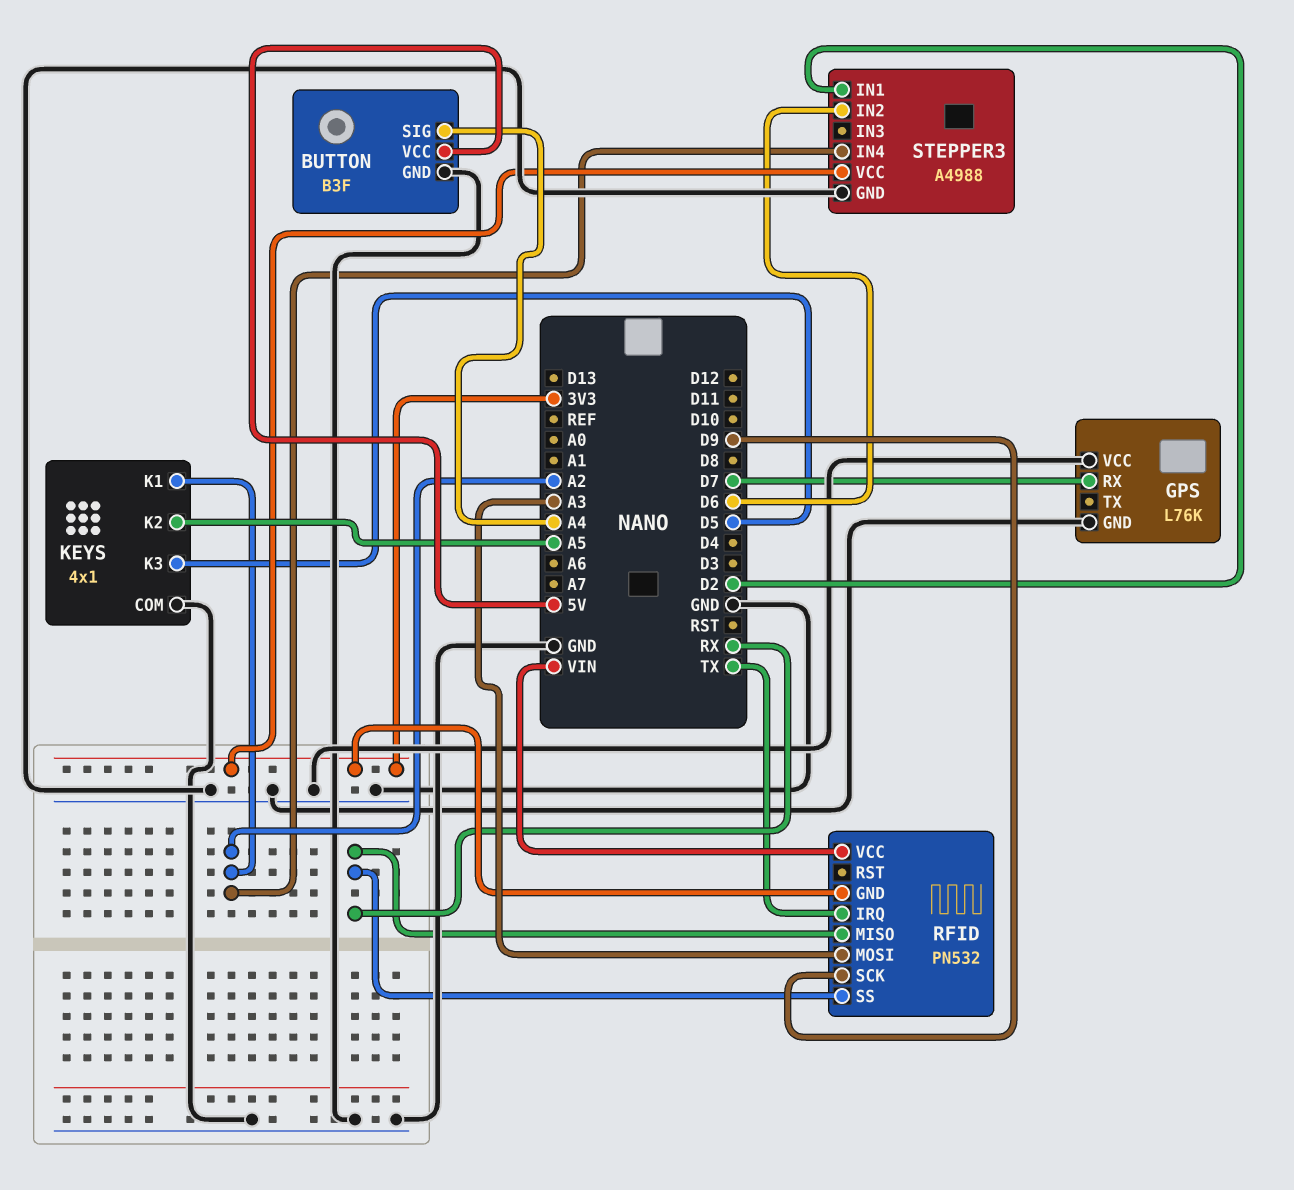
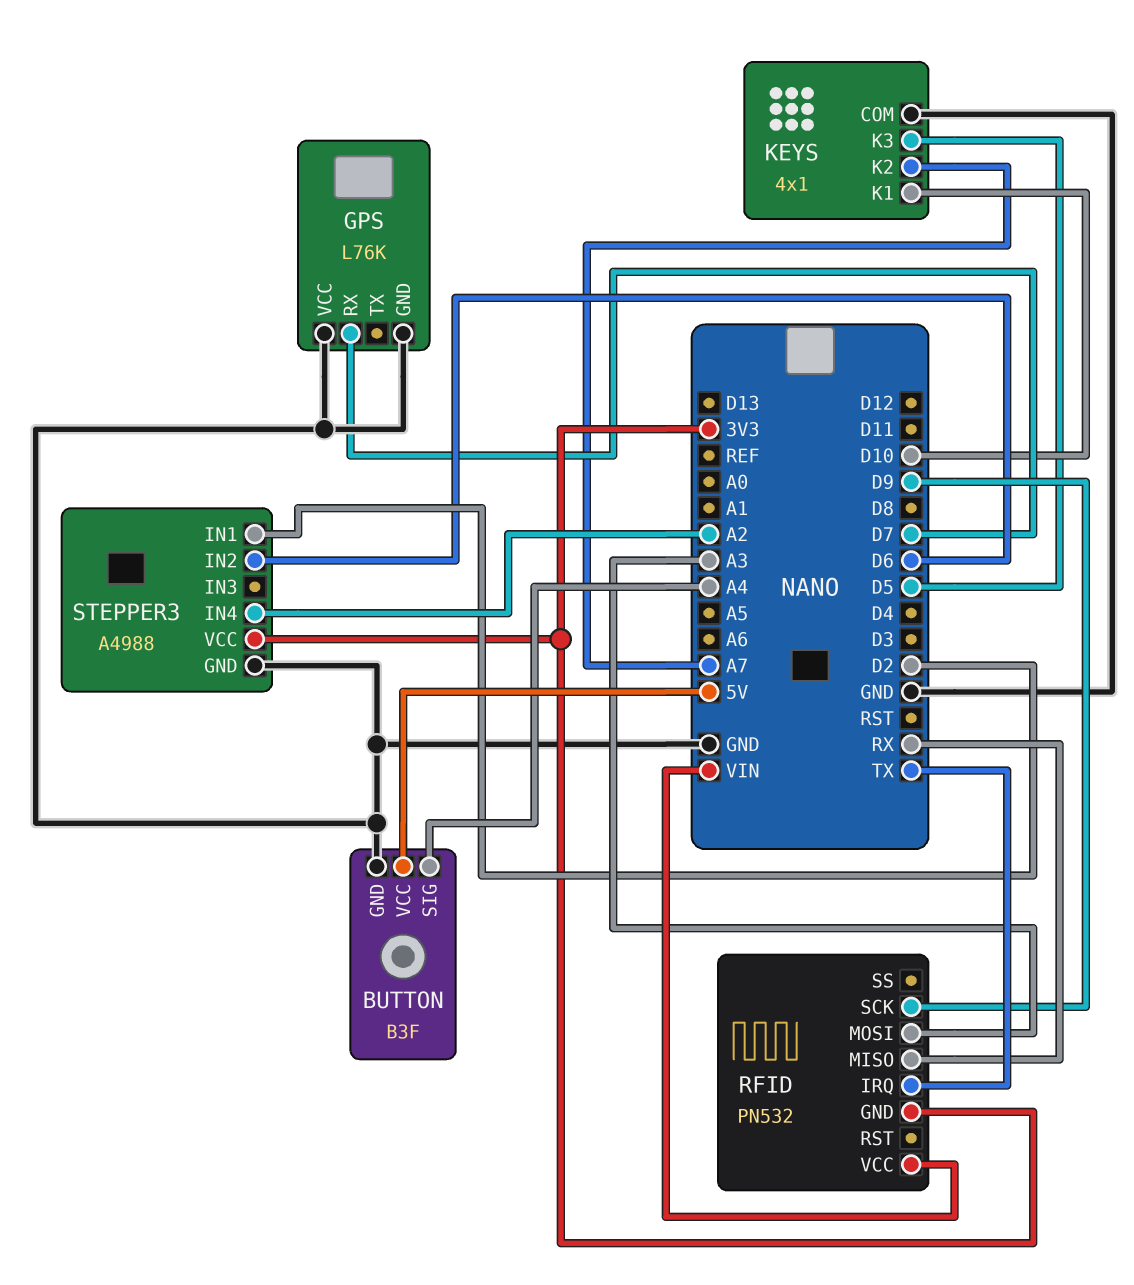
KEYS pin K1: A2 -> D10
KEYS pin K2: A5 -> A7
RFID pin SS: RX -> none

